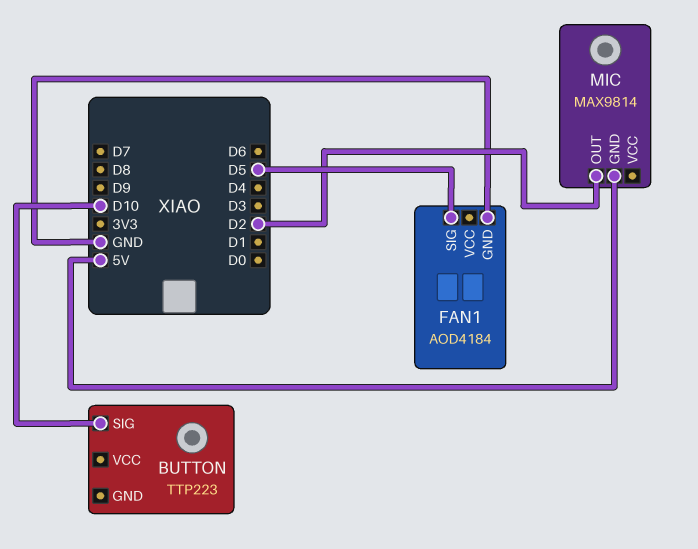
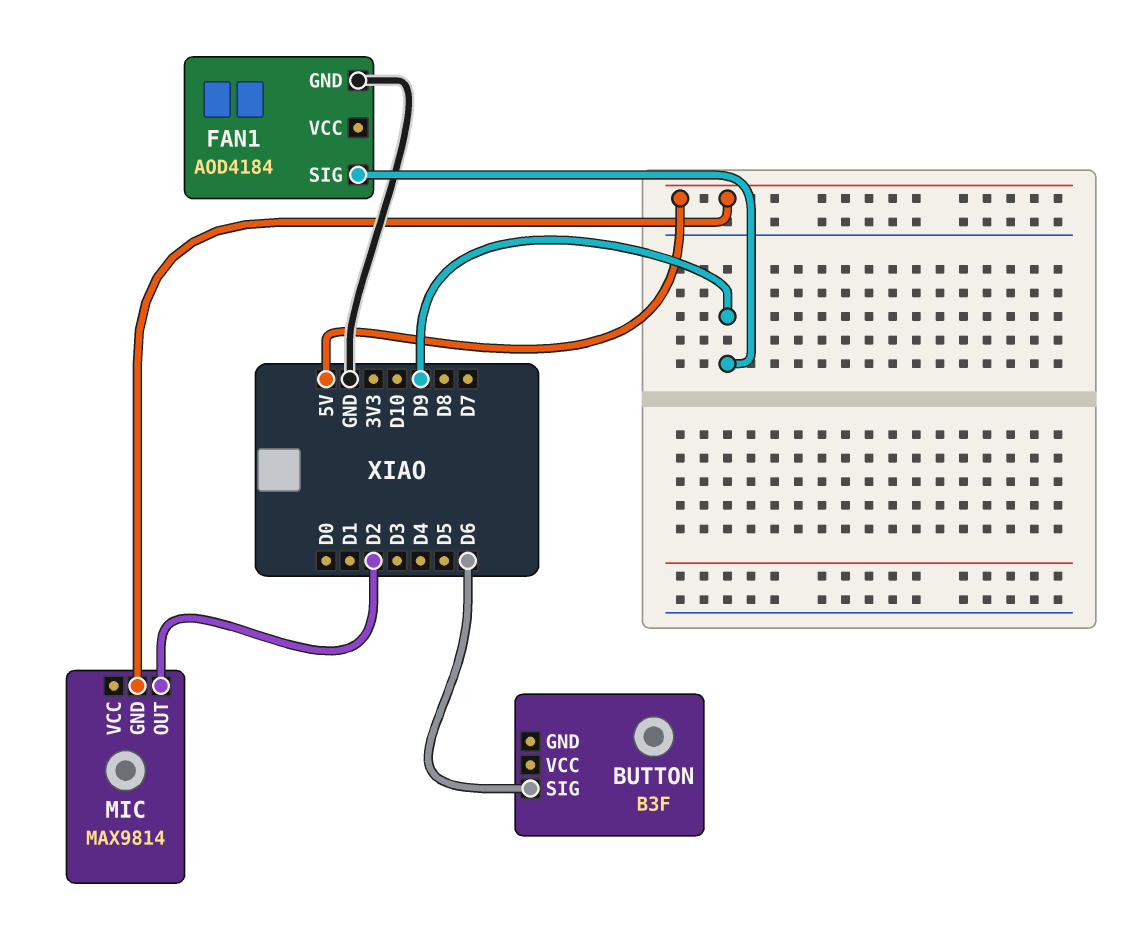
BUTTON: TTP223 -> B3F
BUTTON pin SIG: D10 -> D6
FAN1 pin SIG: D5 -> D9

